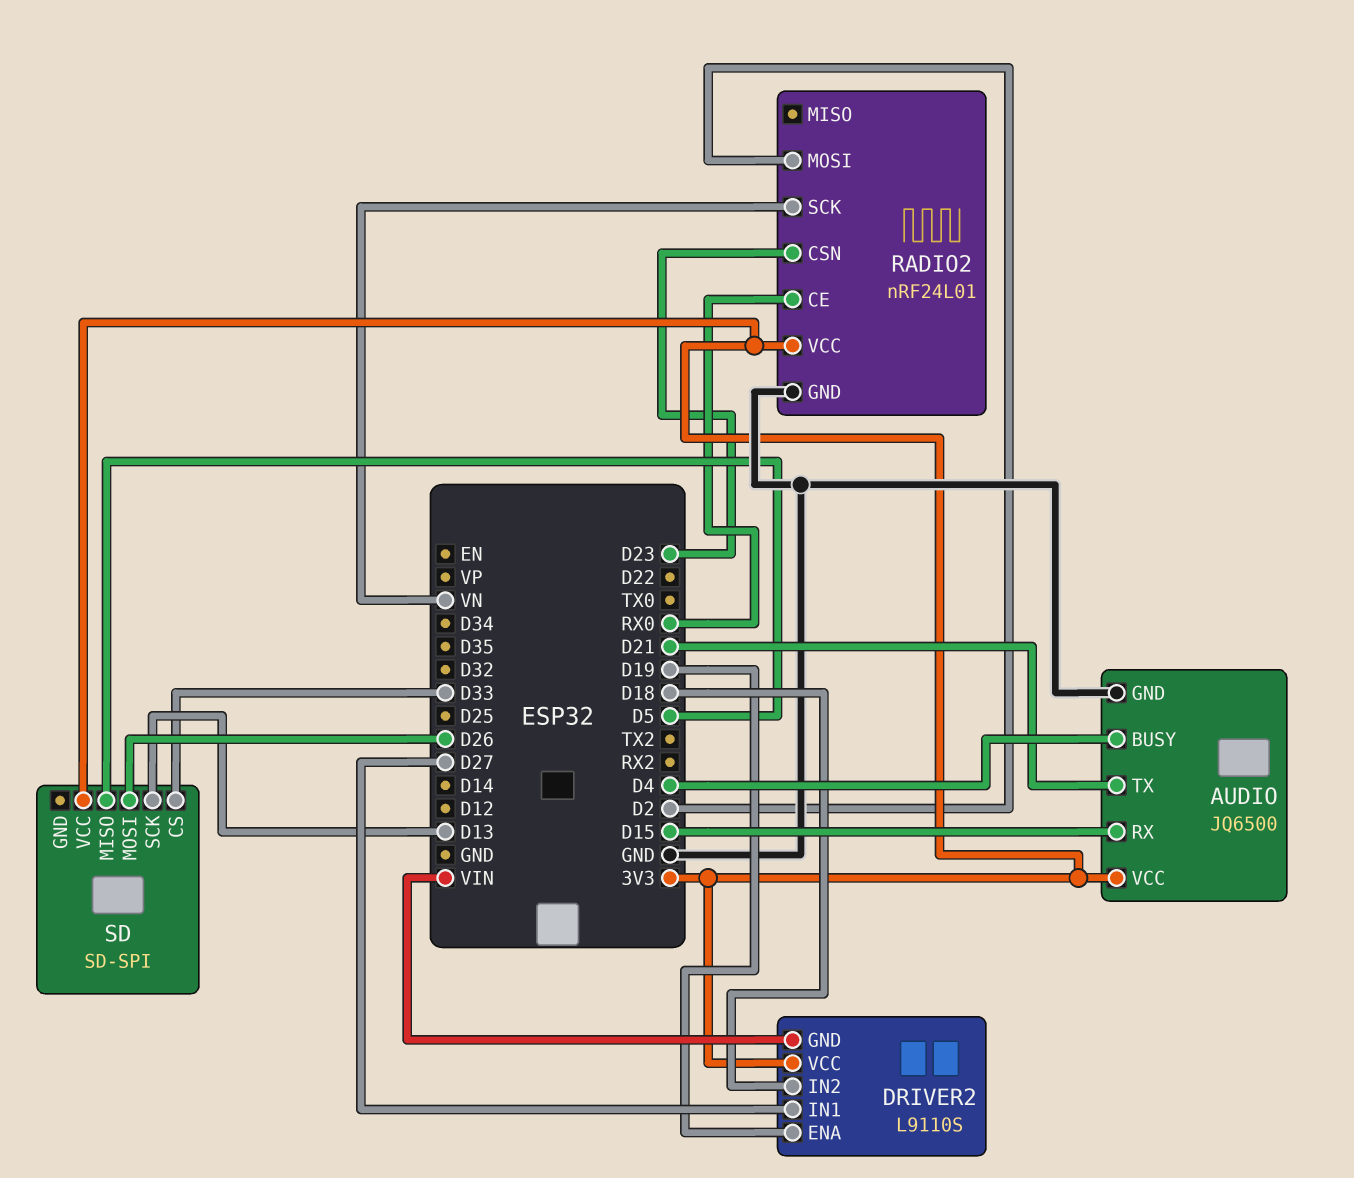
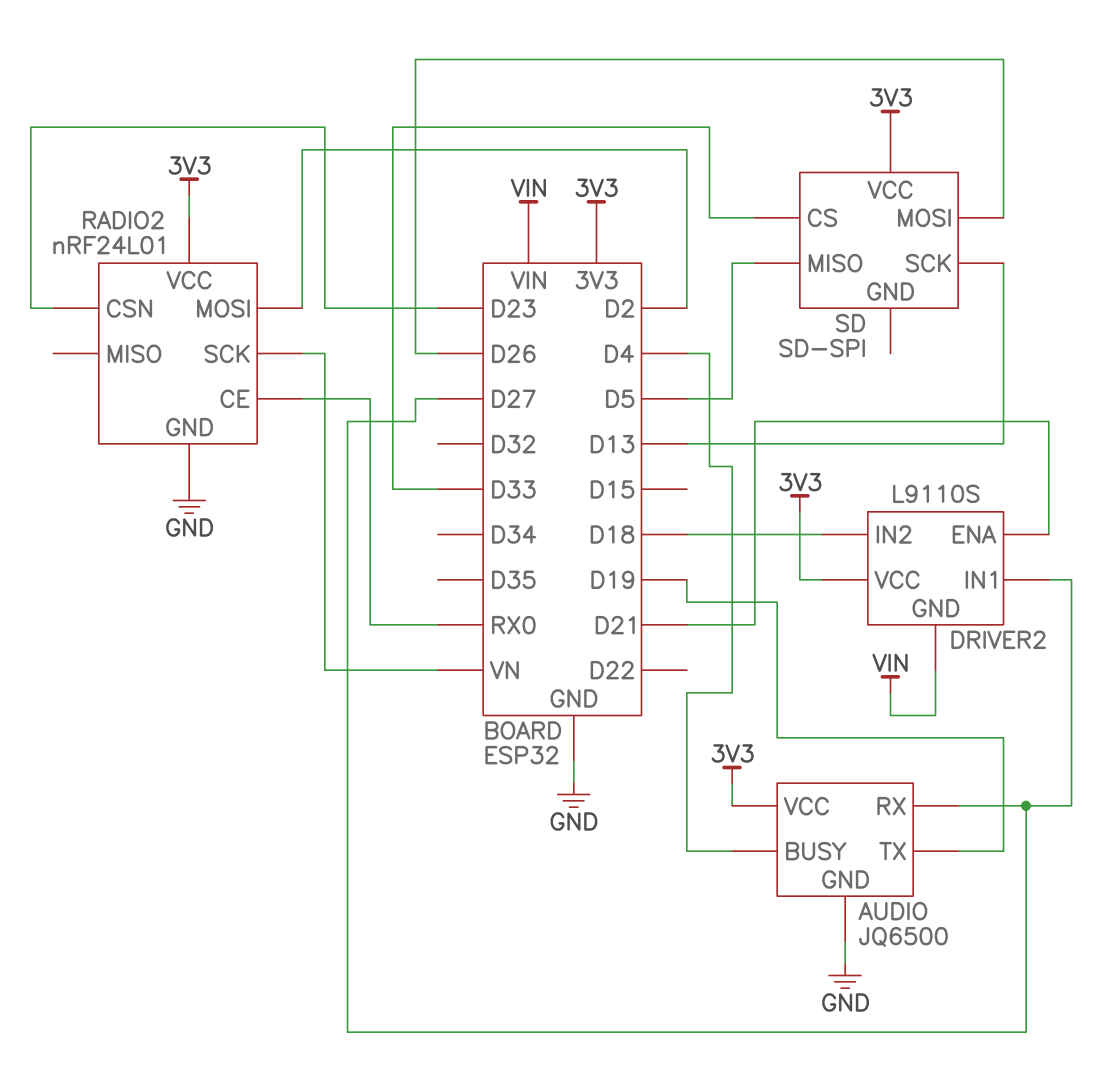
AUDIO pin RX: D15 -> D27
AUDIO pin TX: D21 -> D19
DRIVER2 pin ENA: D19 -> D21

